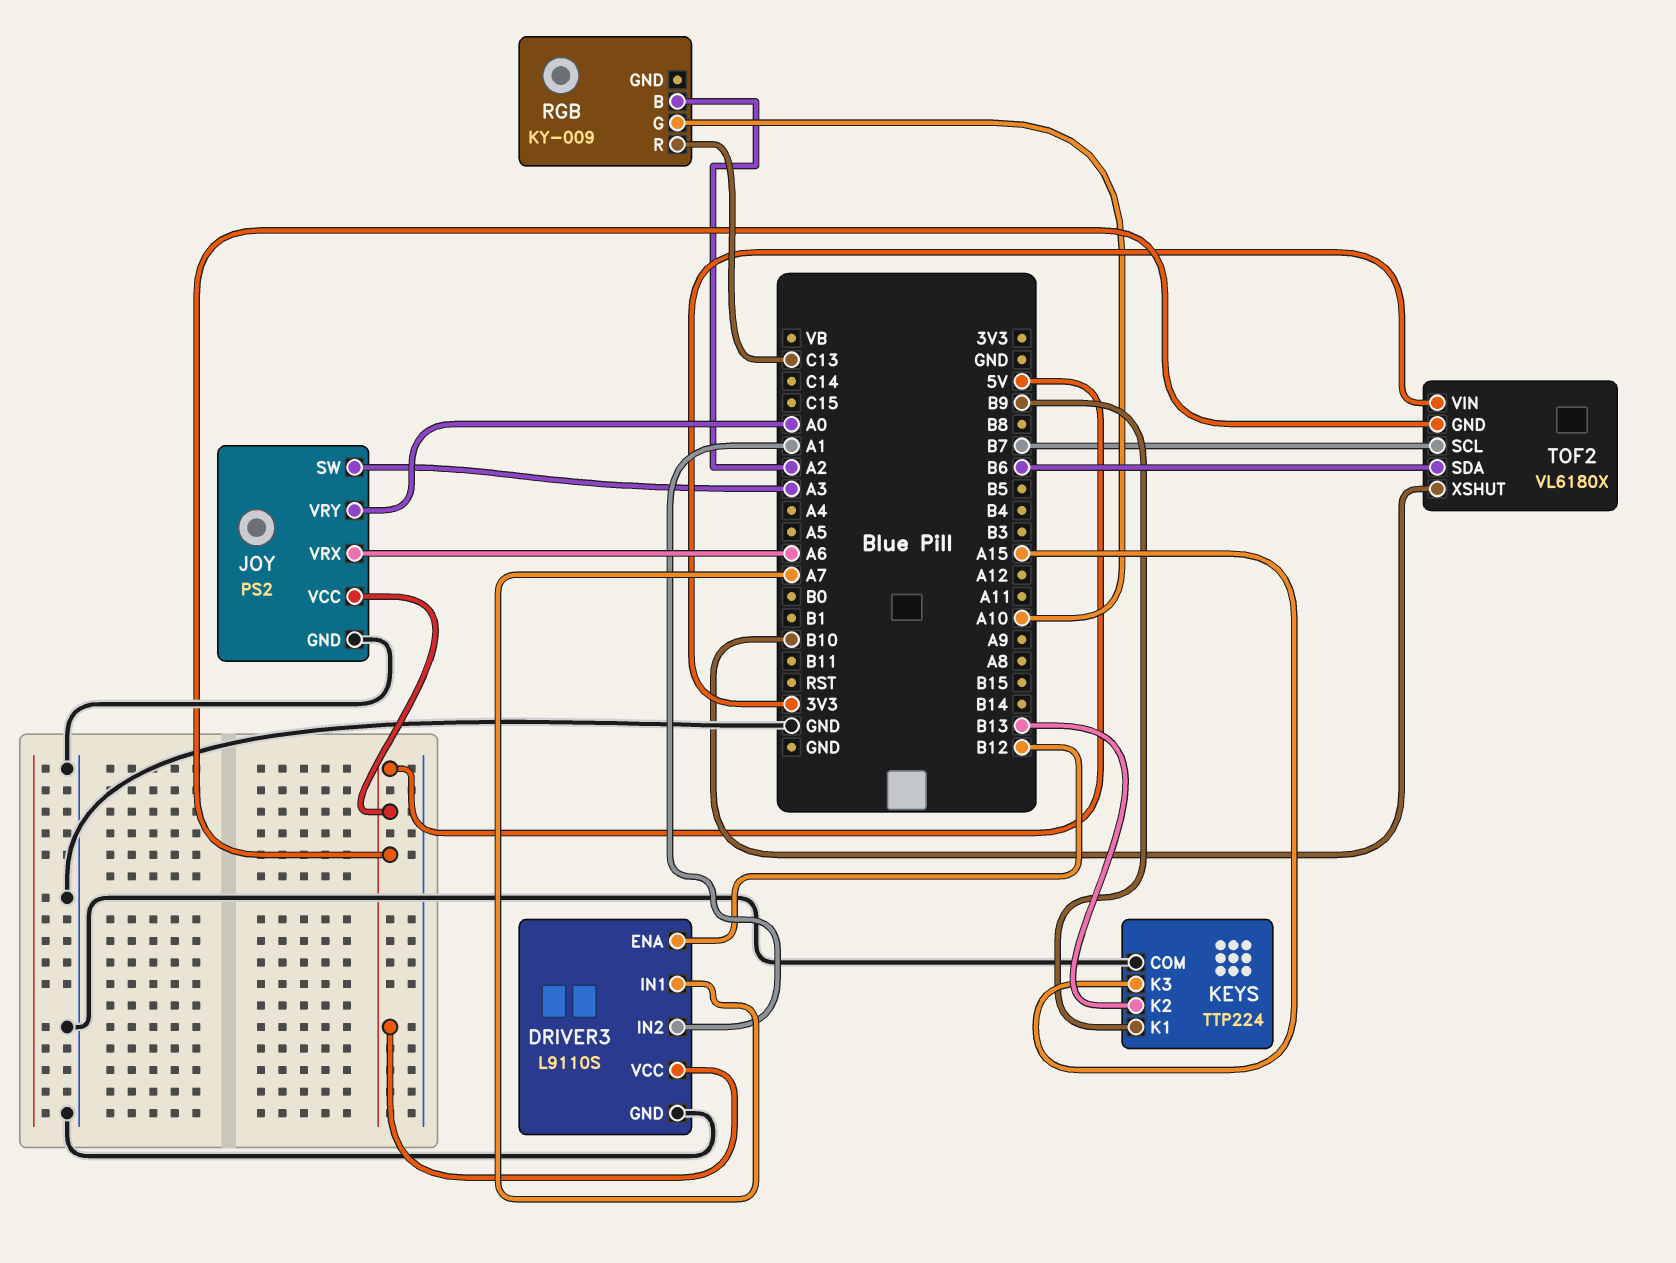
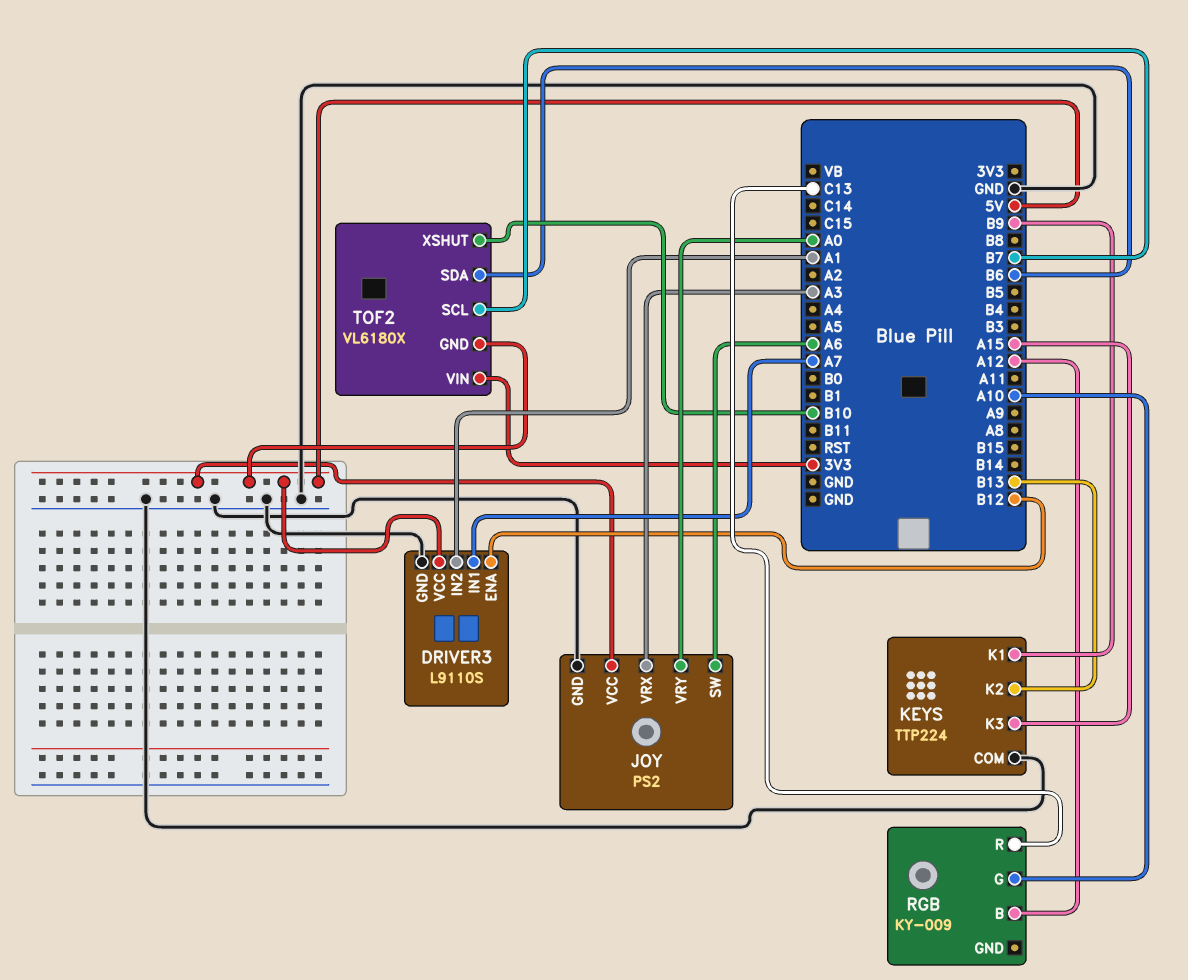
JOY pin SW: A3 -> A6
JOY pin VRX: A6 -> A3
RGB pin B: A2 -> A12

